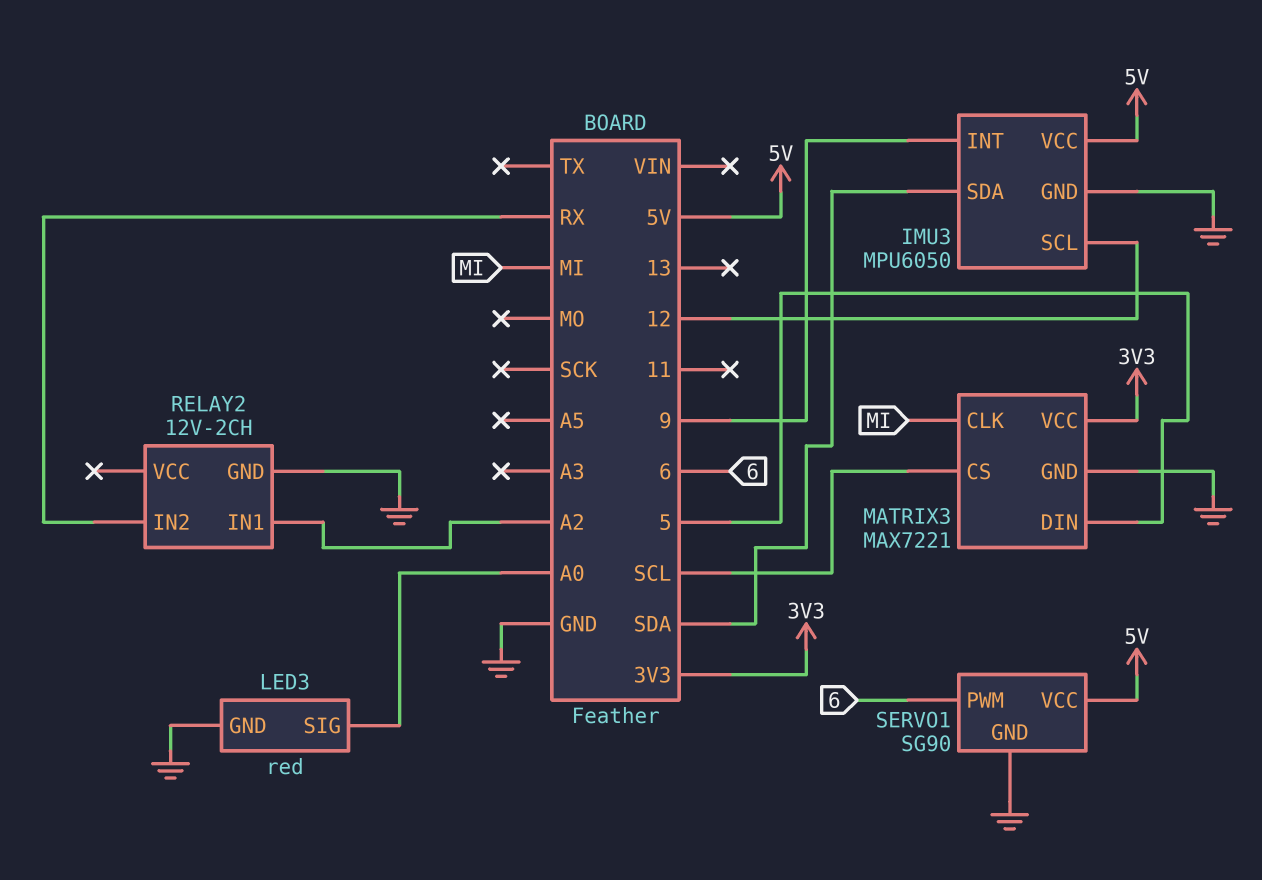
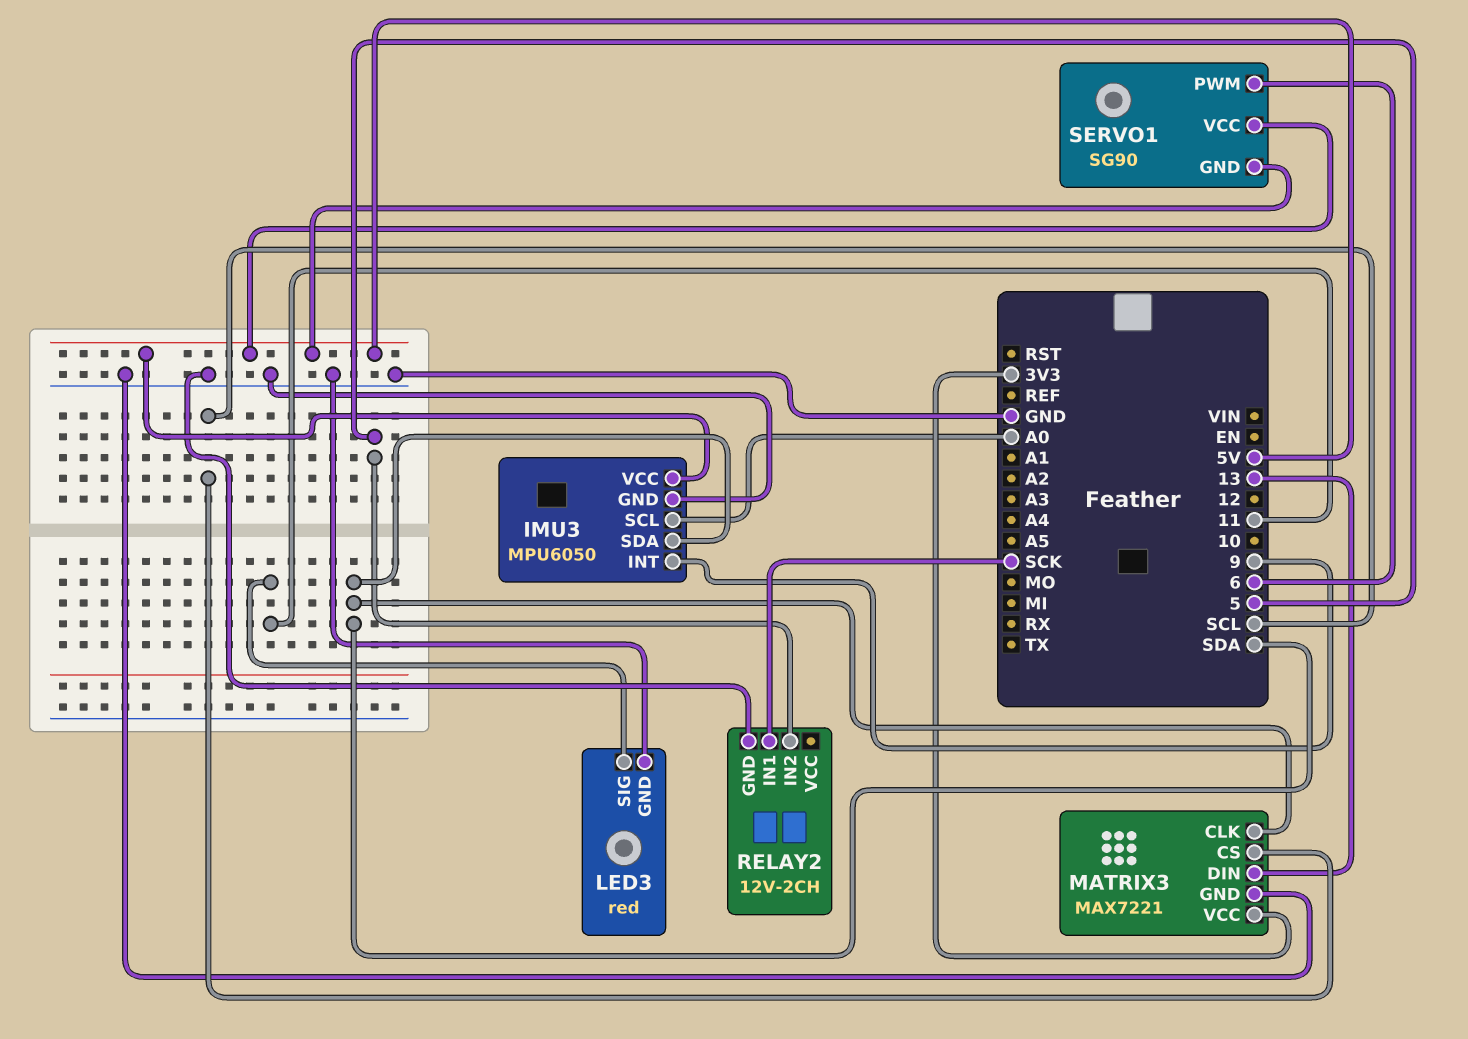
IMU3 pin SCL: 12 -> A0
LED3 pin SIG: A0 -> 11
MATRIX3 pin CLK: MI -> SDA
MATRIX3 pin DIN: 5 -> 13
RELAY2 pin IN1: A2 -> SCK
RELAY2 pin IN2: RX -> 5
SERVO1 pin GND: GND -> 5V

